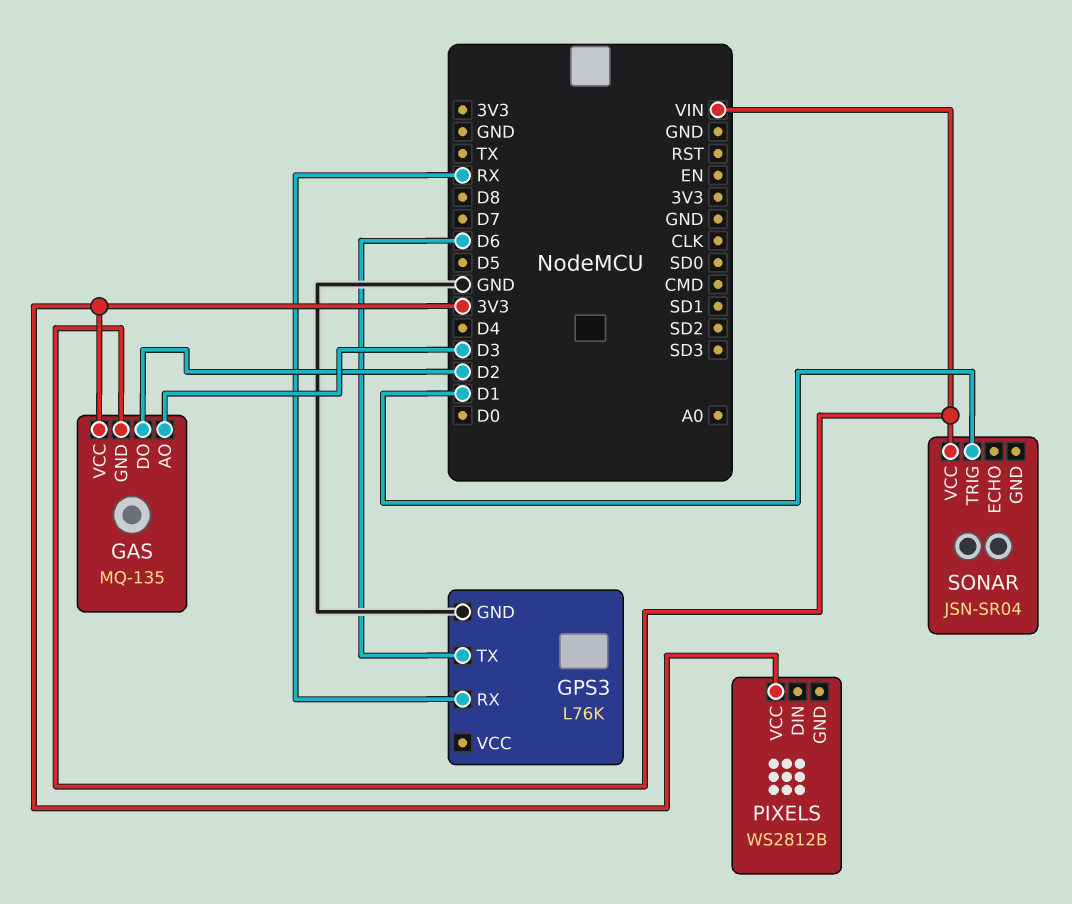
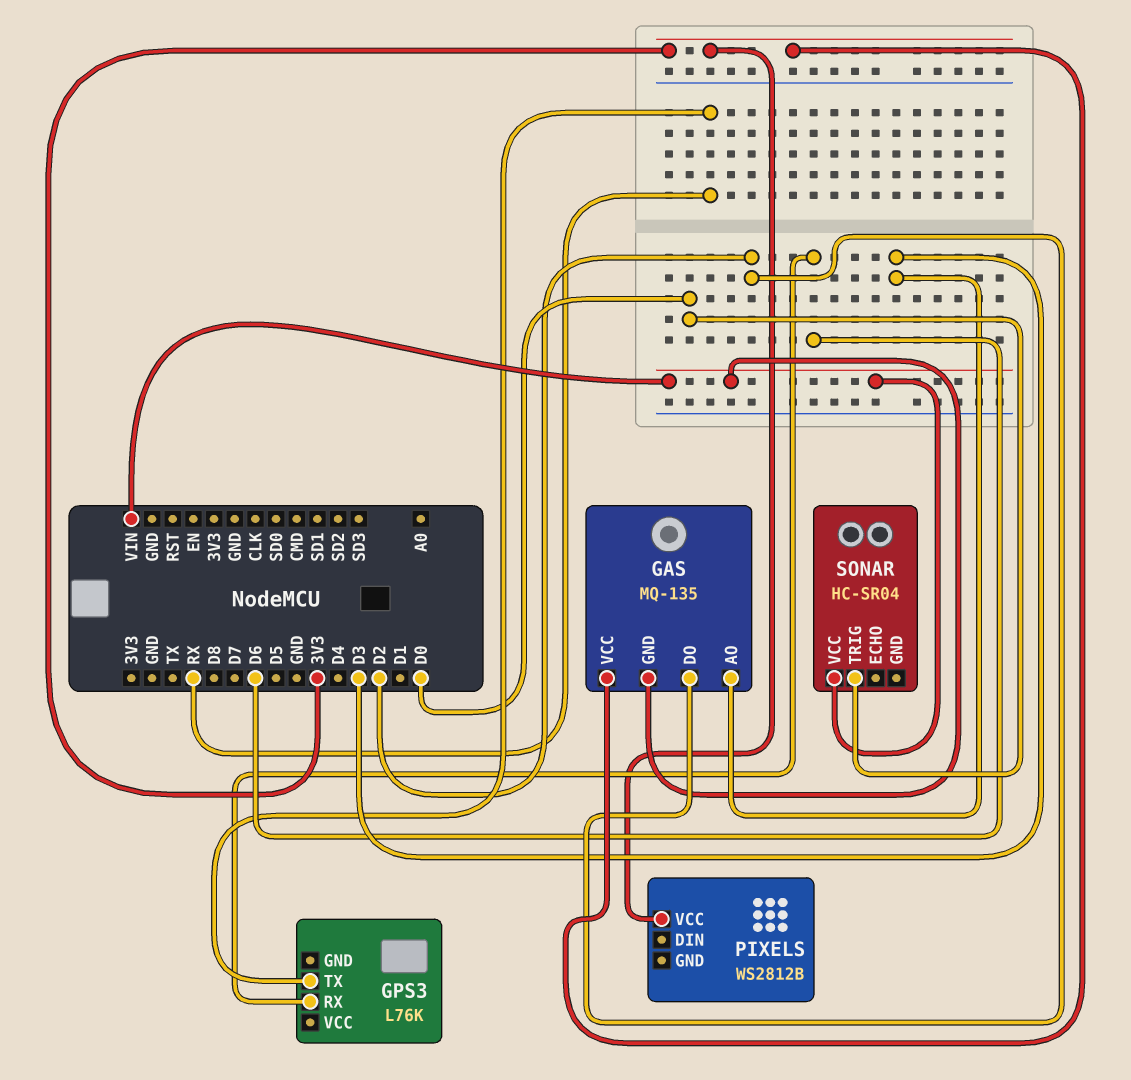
GPS3 pin GND: GND -> none
GPS3 pin RX: RX -> D6
GPS3 pin TX: D6 -> RX
SONAR: JSN-SR04 -> HC-SR04
SONAR pin TRIG: D1 -> D0

